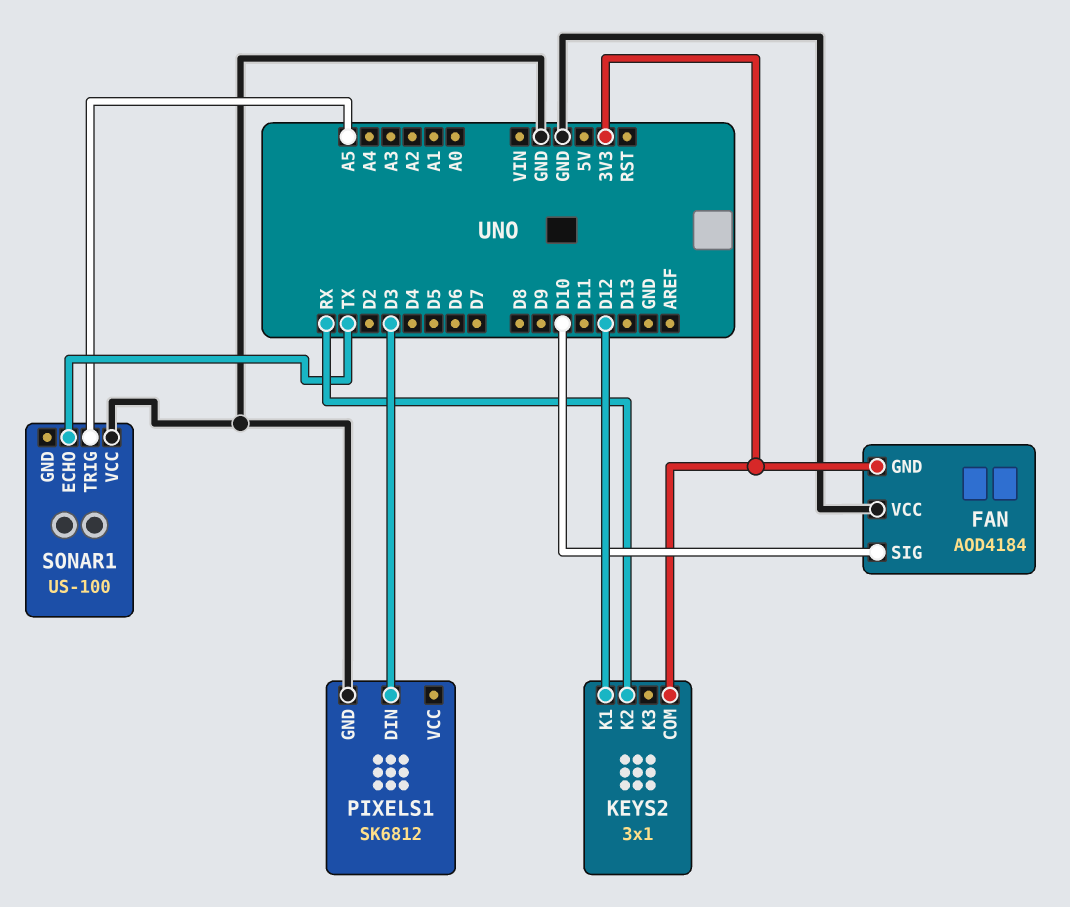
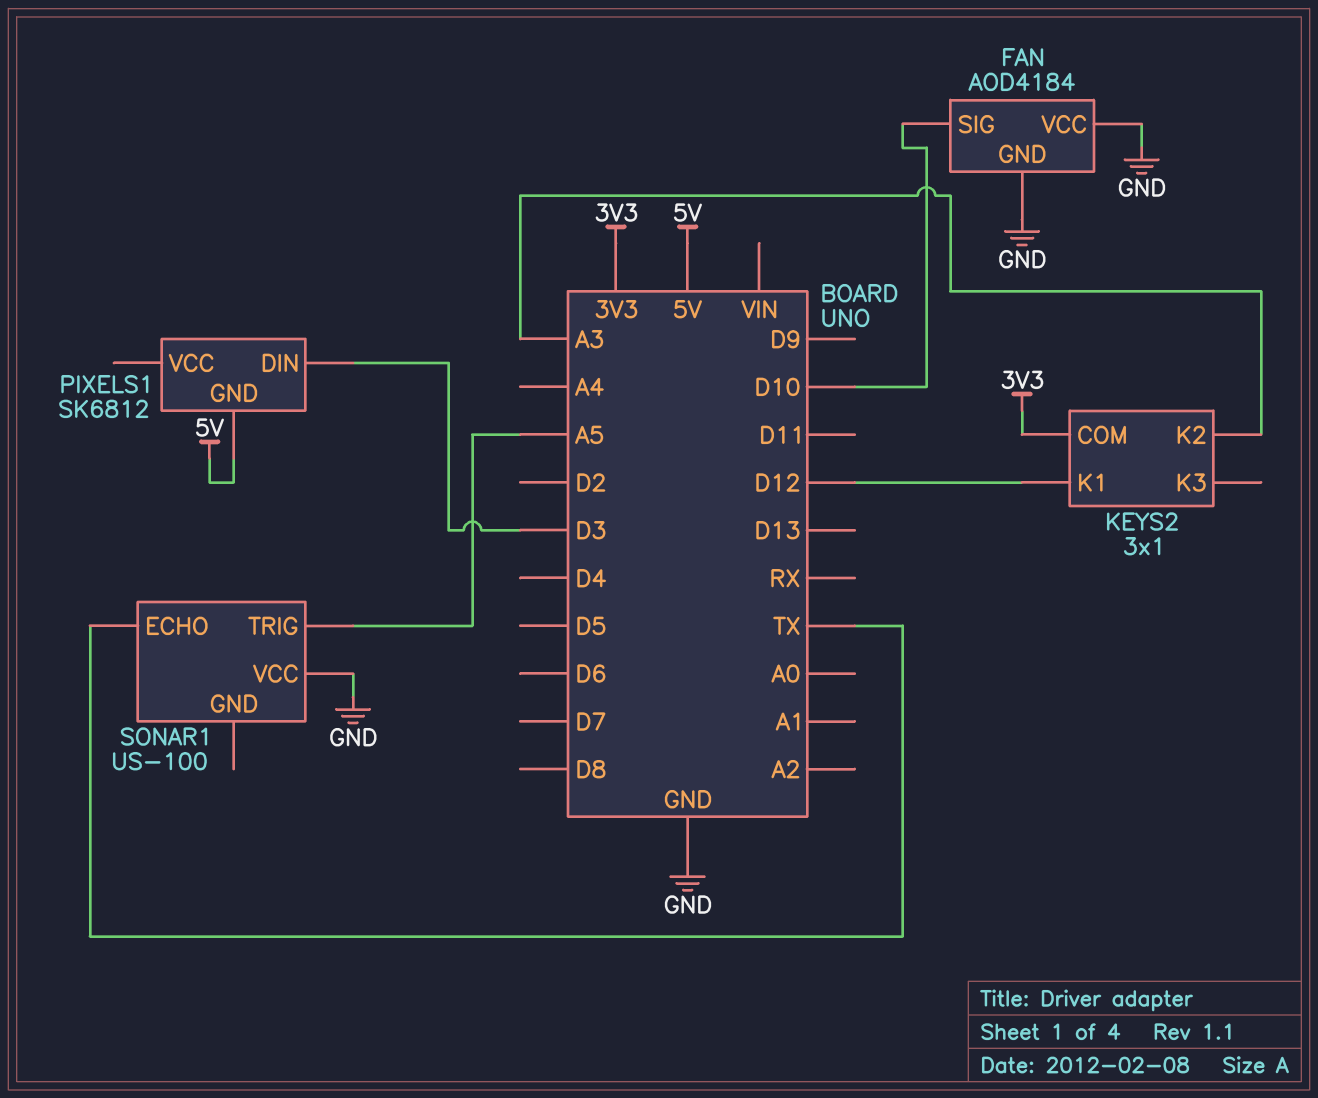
FAN pin GND: 3V3 -> GND
KEYS2 pin K2: RX -> A3
PIXELS1 pin GND: GND -> 5V

